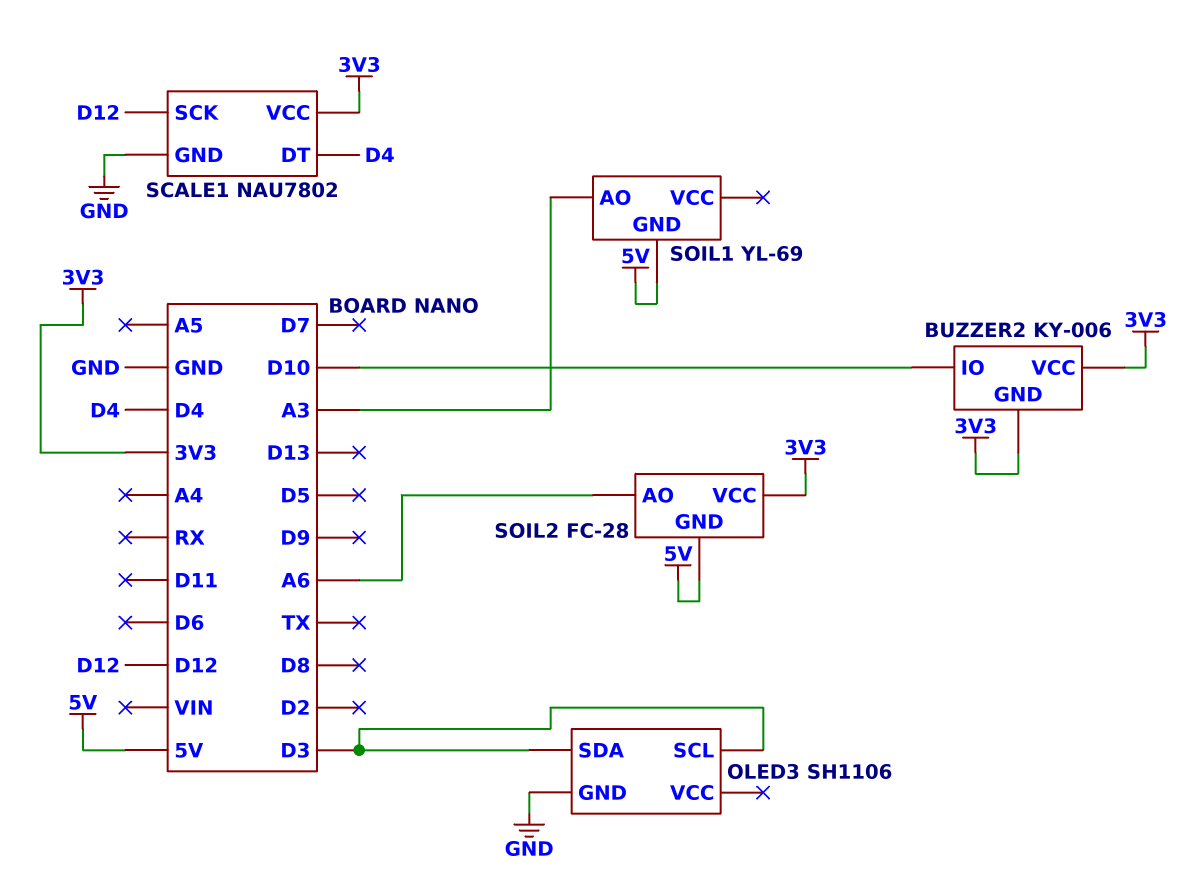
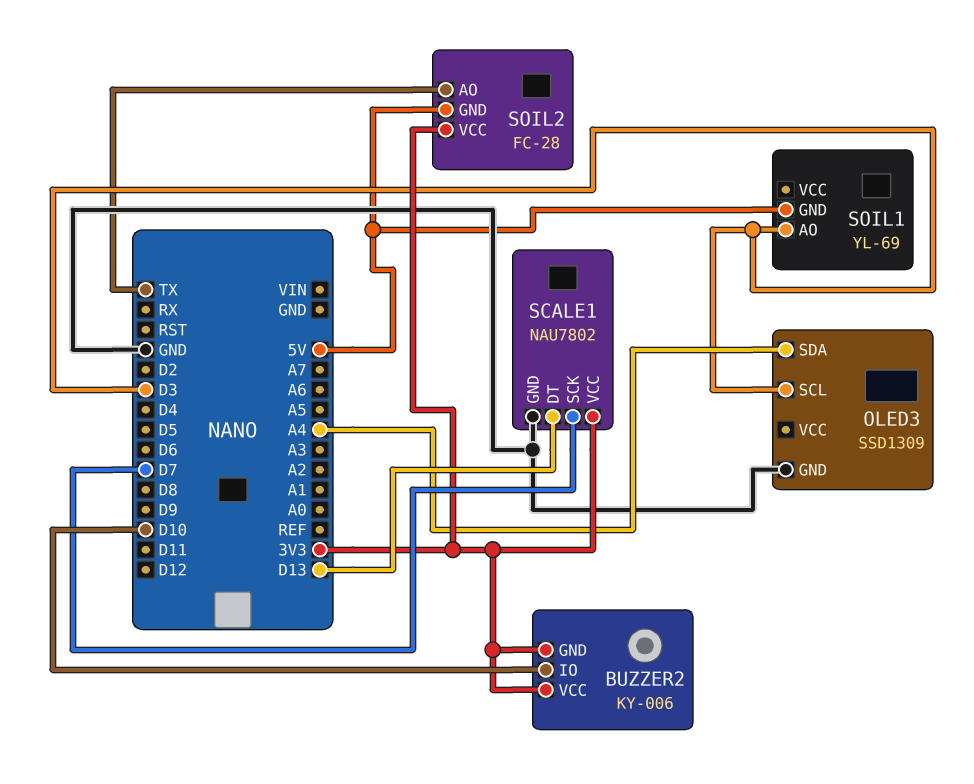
OLED3: SH1106 -> SSD1309
OLED3 pin SDA: D3 -> A4
SCALE1 pin DT: D4 -> D13
SCALE1 pin SCK: D12 -> D7
SOIL1 pin AO: A3 -> D3
SOIL2 pin AO: A6 -> TX

